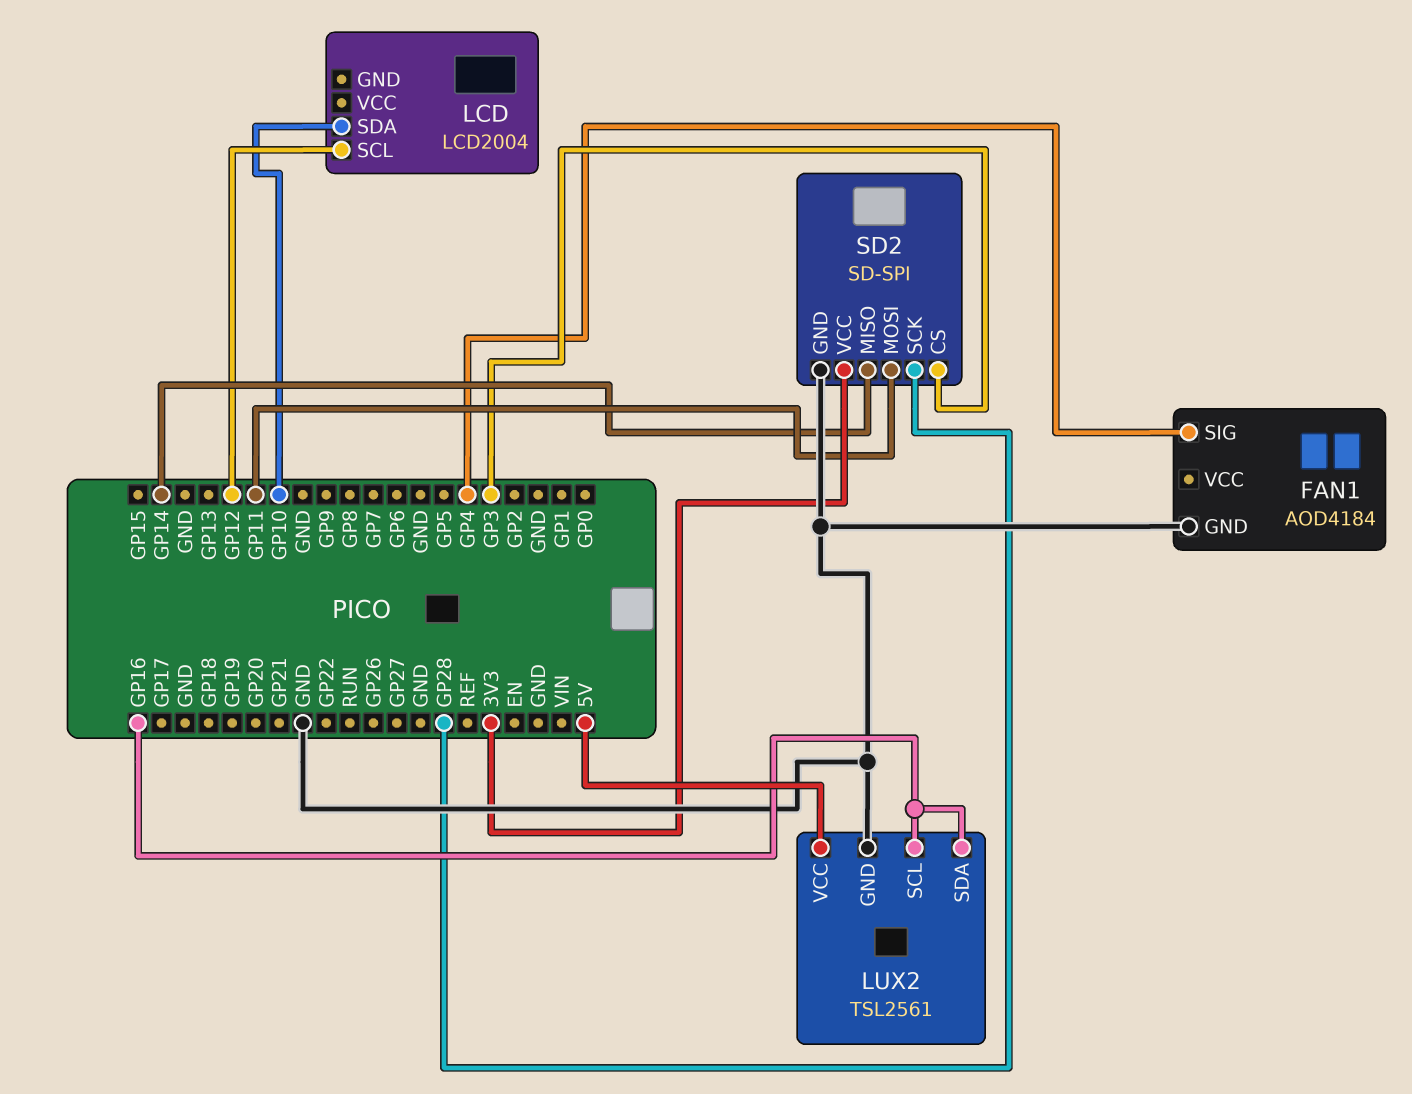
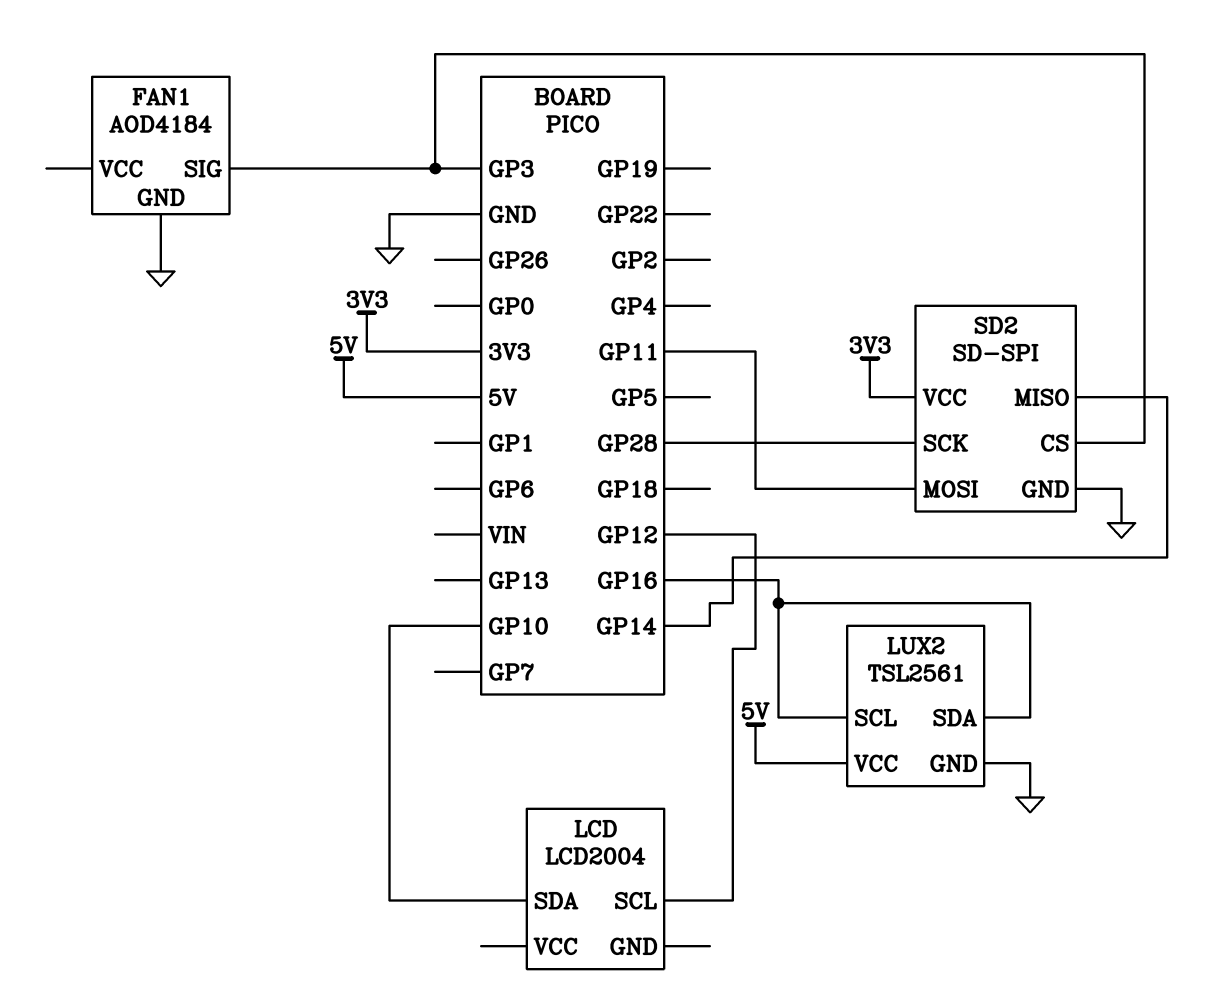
FAN1 pin SIG: GP4 -> GP3

